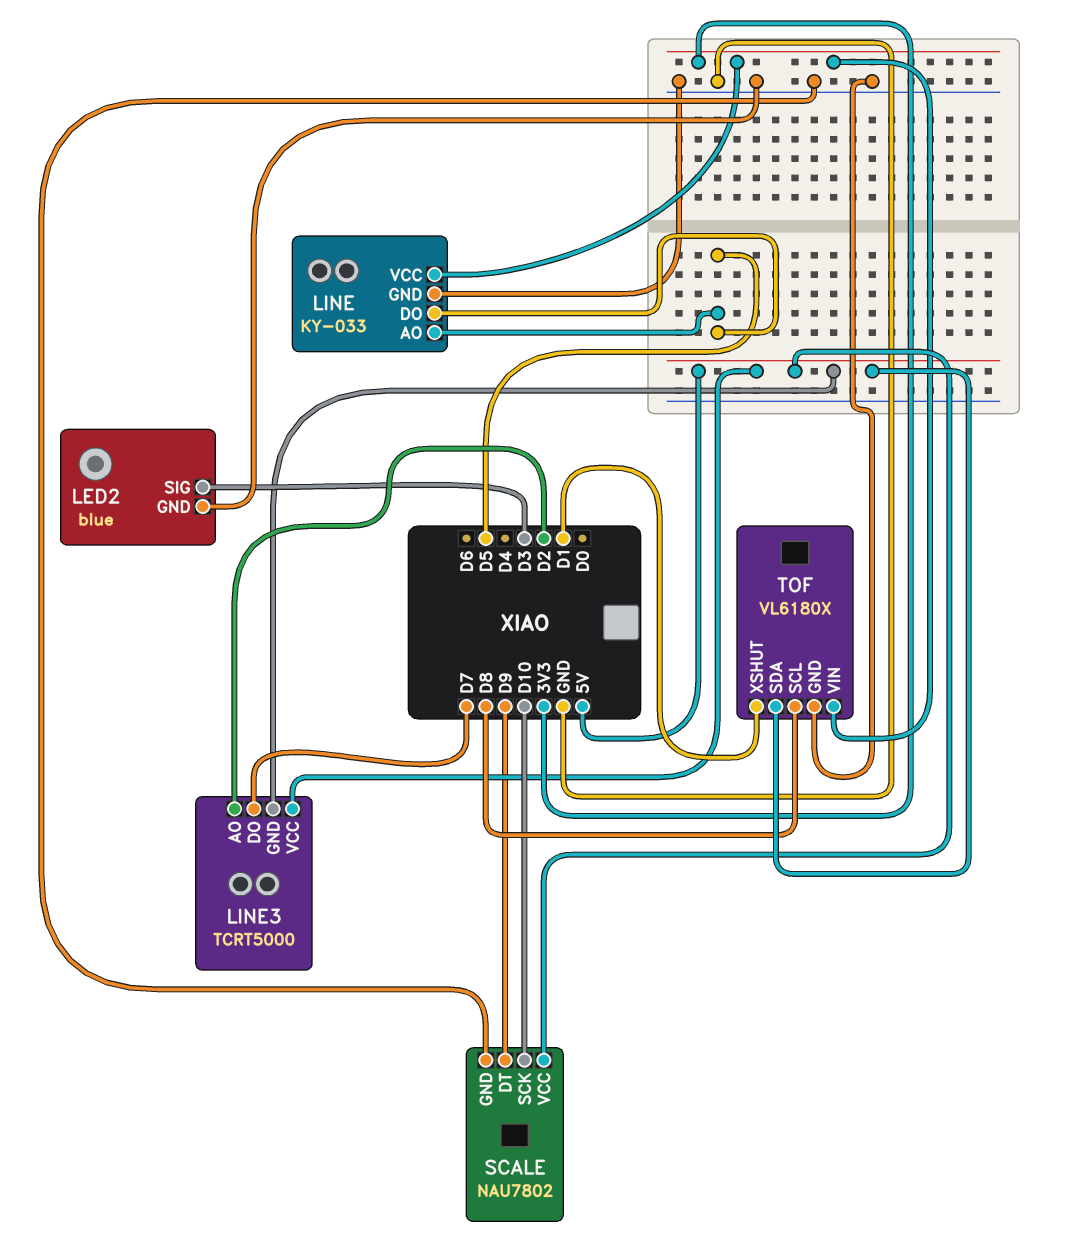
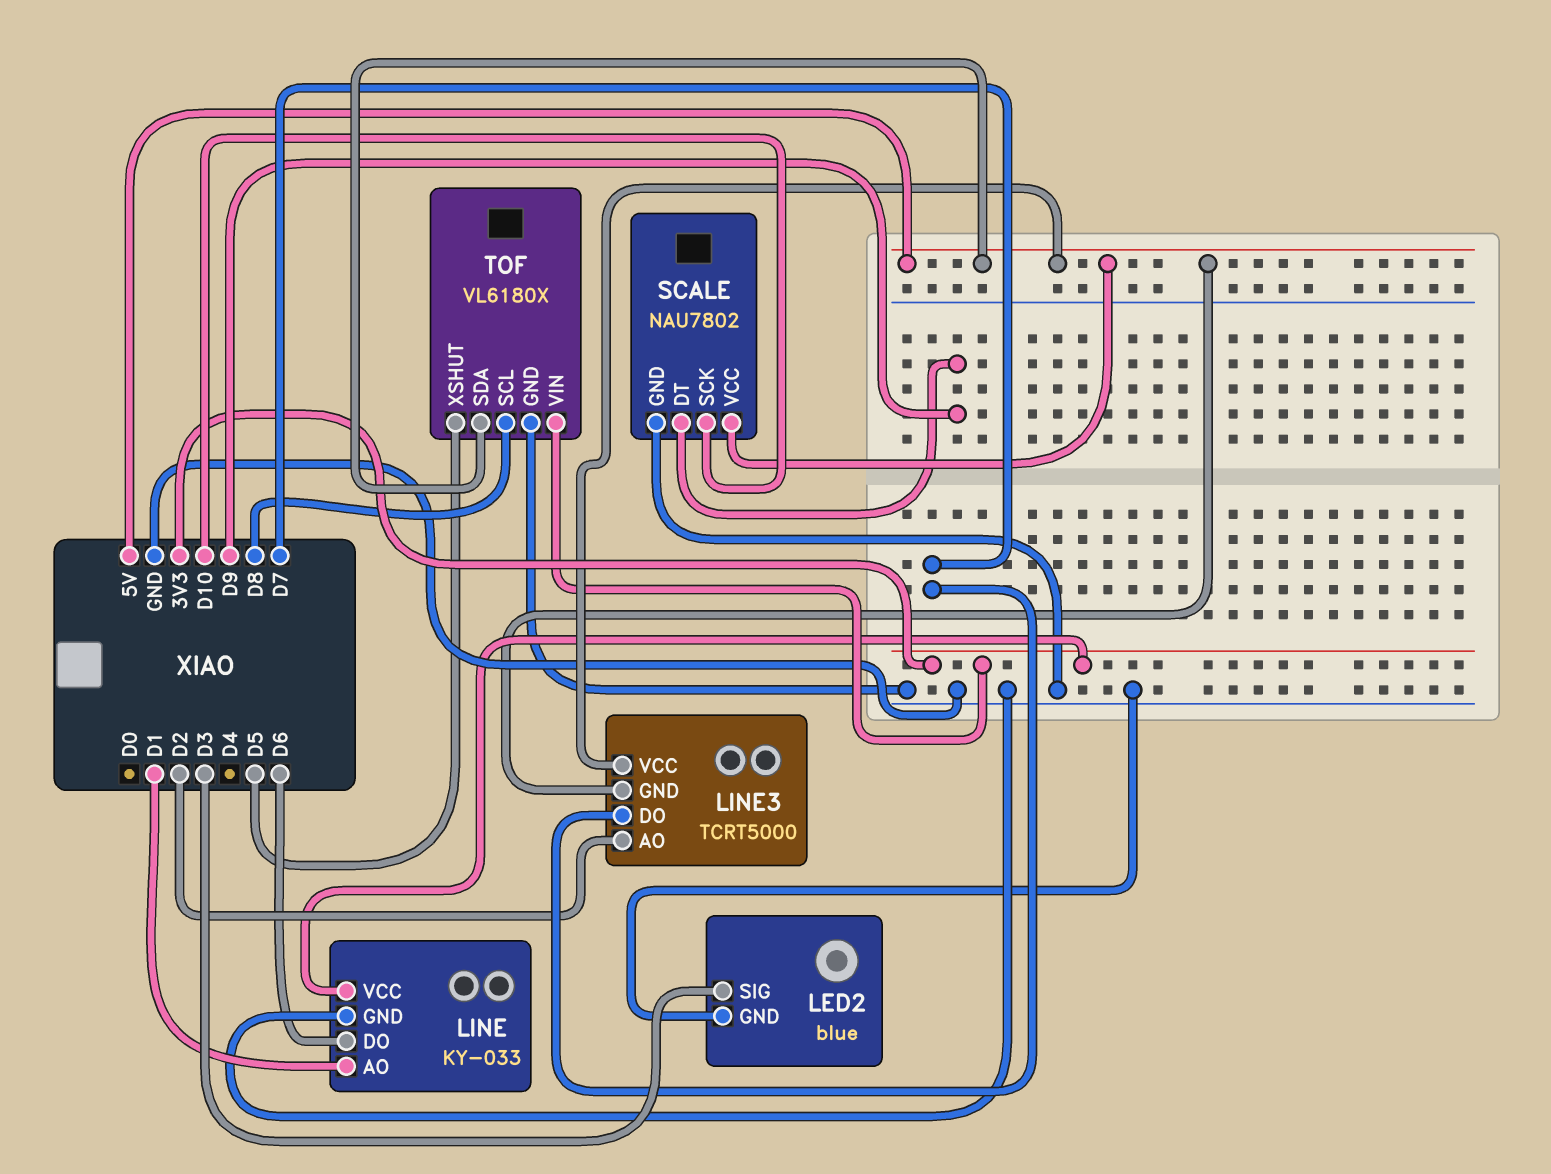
LINE pin AO: D5 -> D1
LINE pin DO: D5 -> D6
TOF pin XSHUT: D1 -> D5

